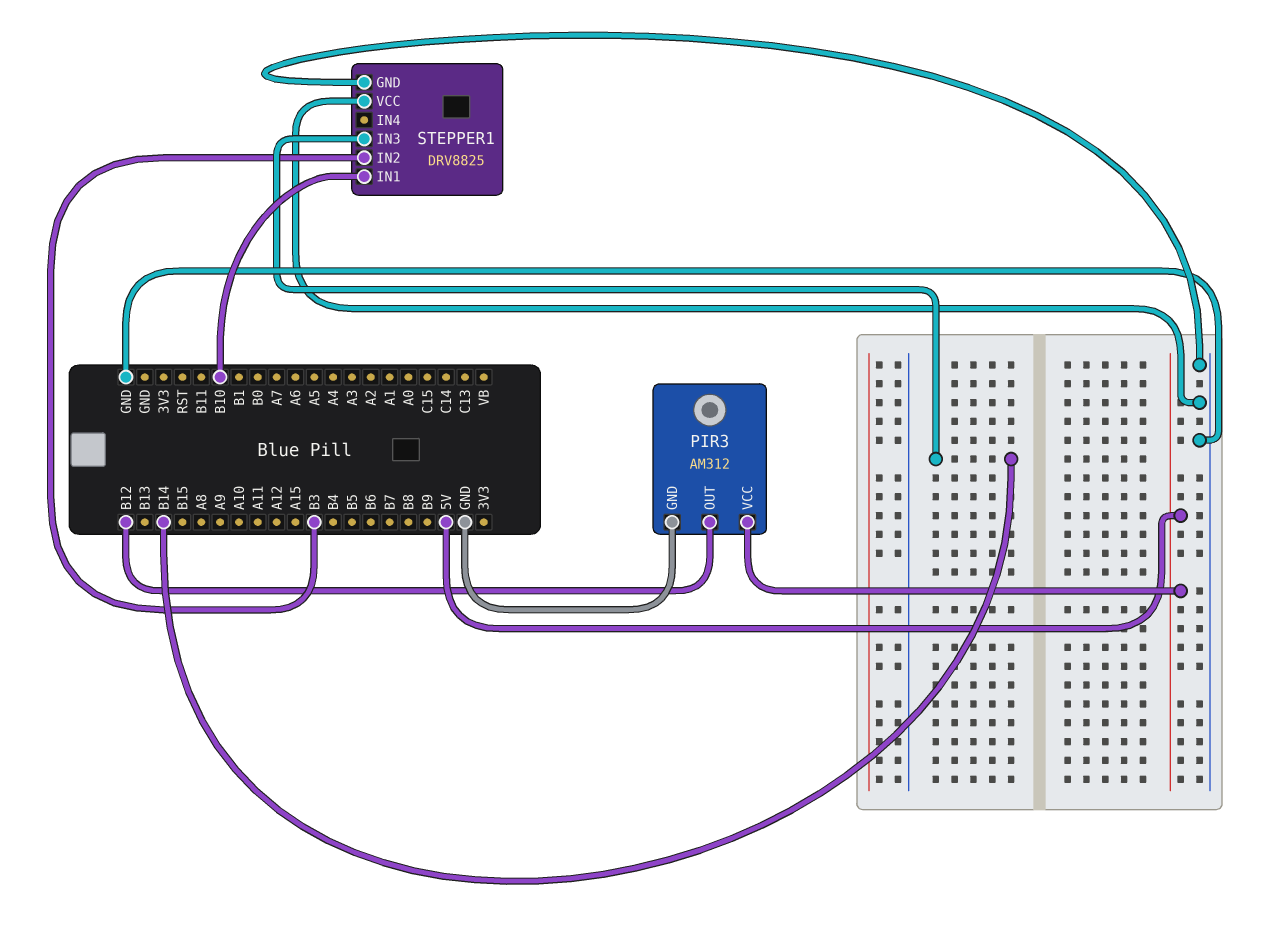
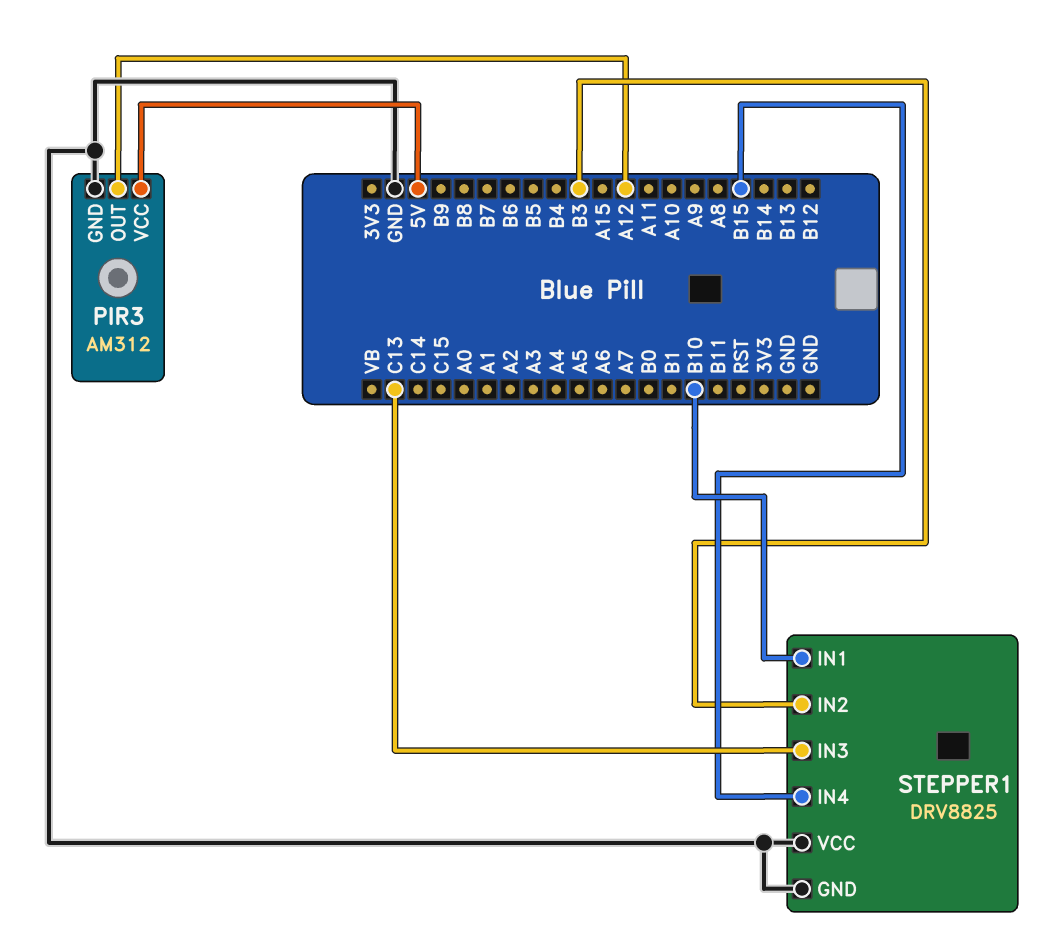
PIR3 pin OUT: B12 -> A12
STEPPER1 pin IN3: B14 -> C13
STEPPER1 pin IN4: none -> B15

